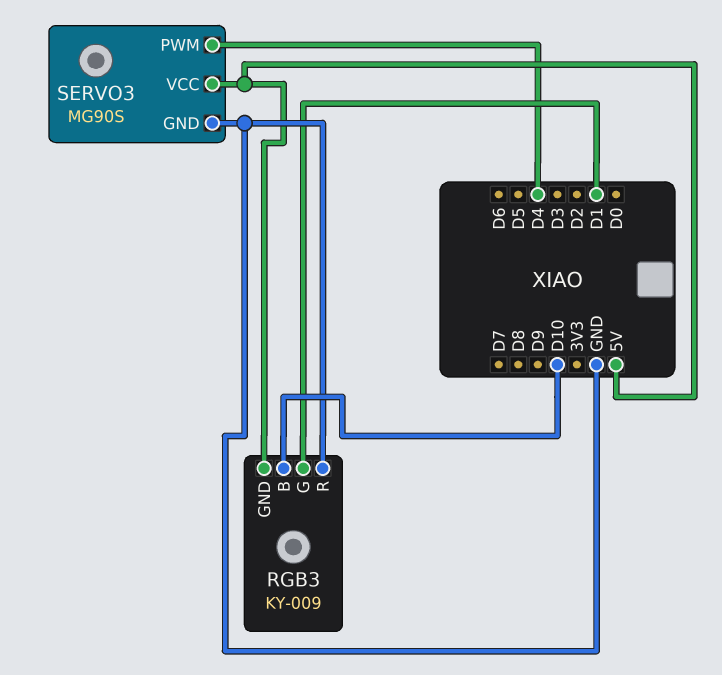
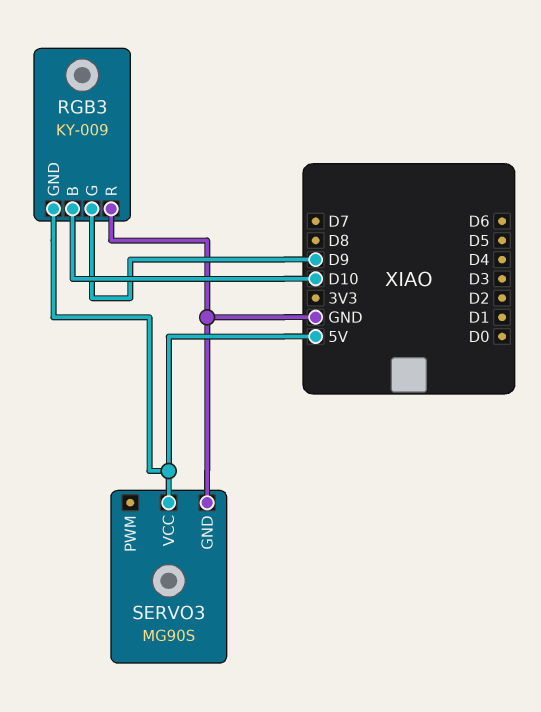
RGB3 pin G: D1 -> D9
SERVO3 pin PWM: D4 -> none

